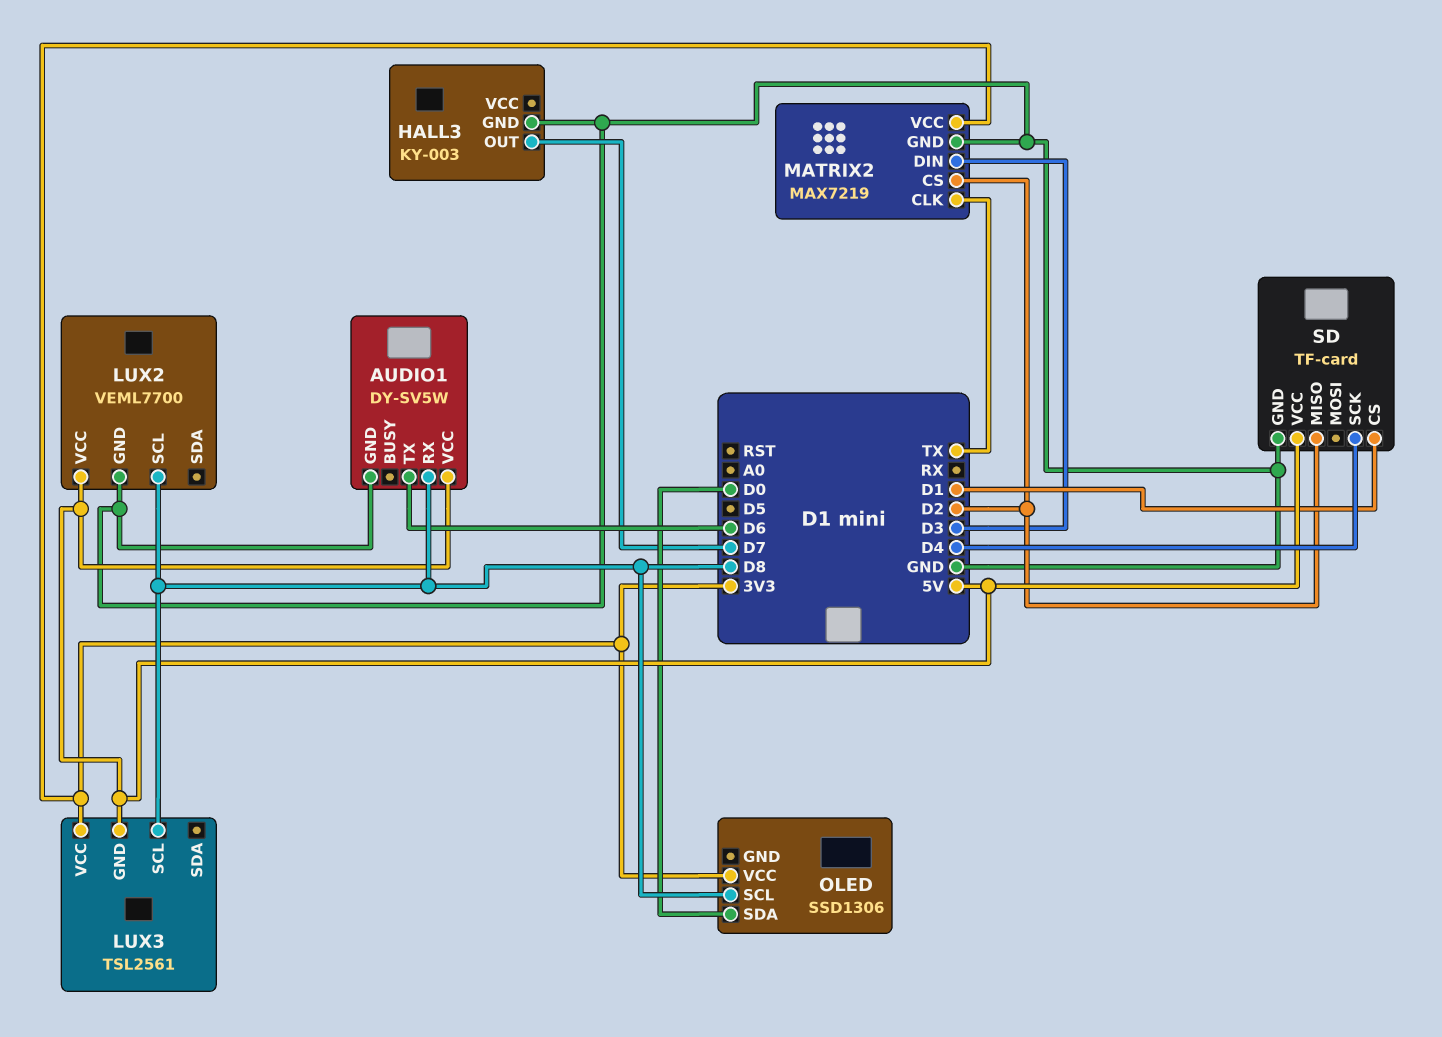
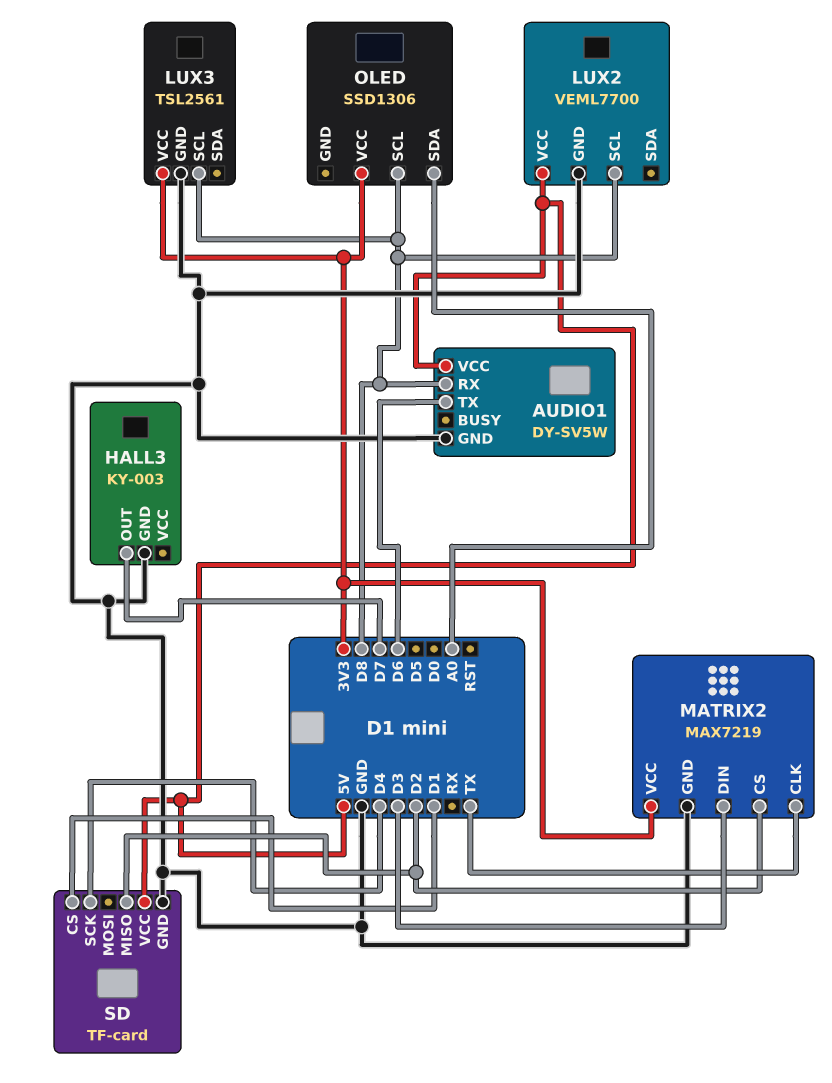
LUX3 pin GND: 5V -> GND
OLED pin SDA: D0 -> A0

